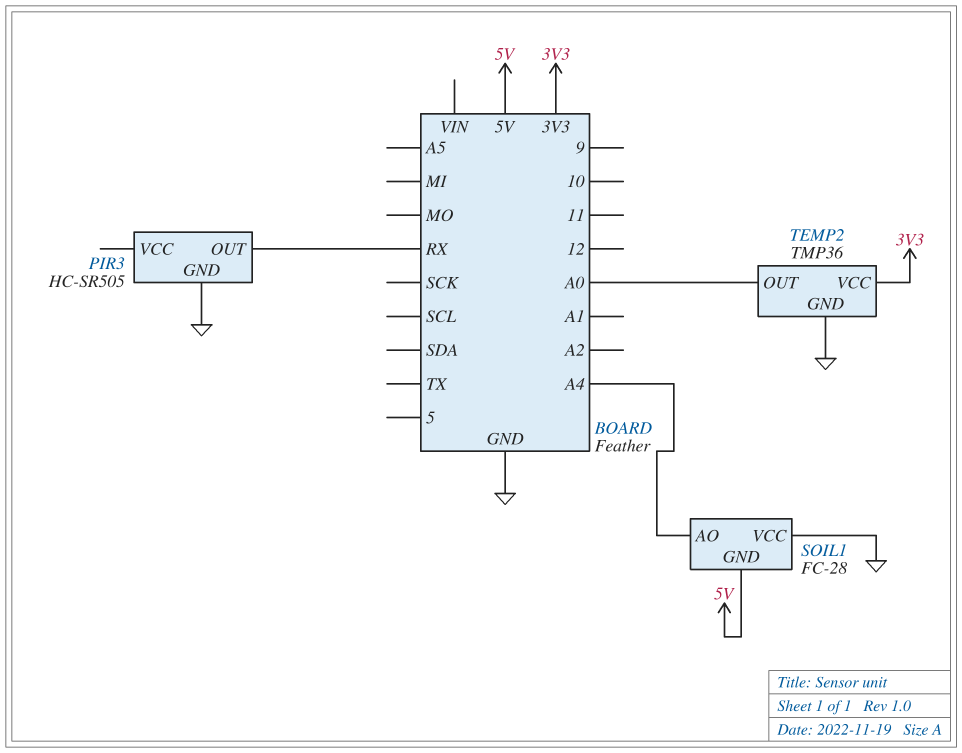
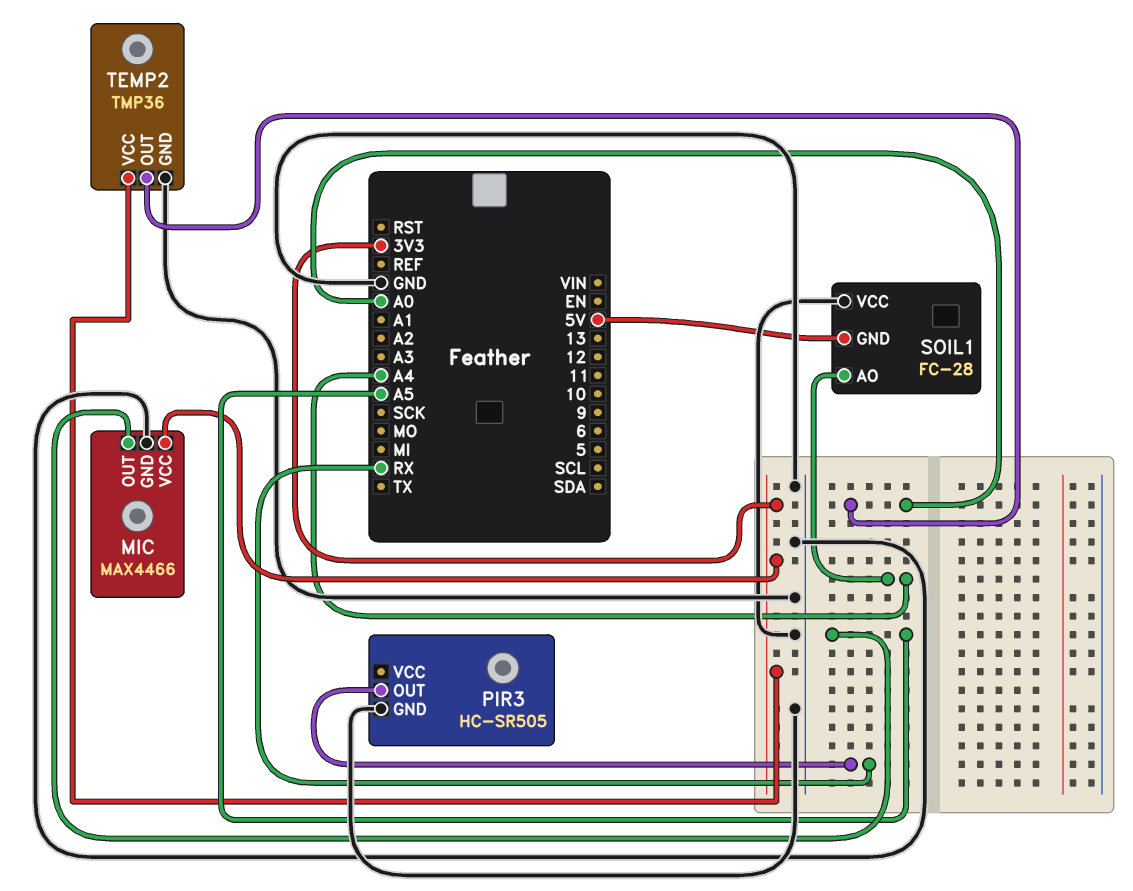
MIC: none -> MAX4466
MIC pin GND: none -> GND
MIC pin OUT: none -> A5
MIC pin VCC: none -> 3V3

